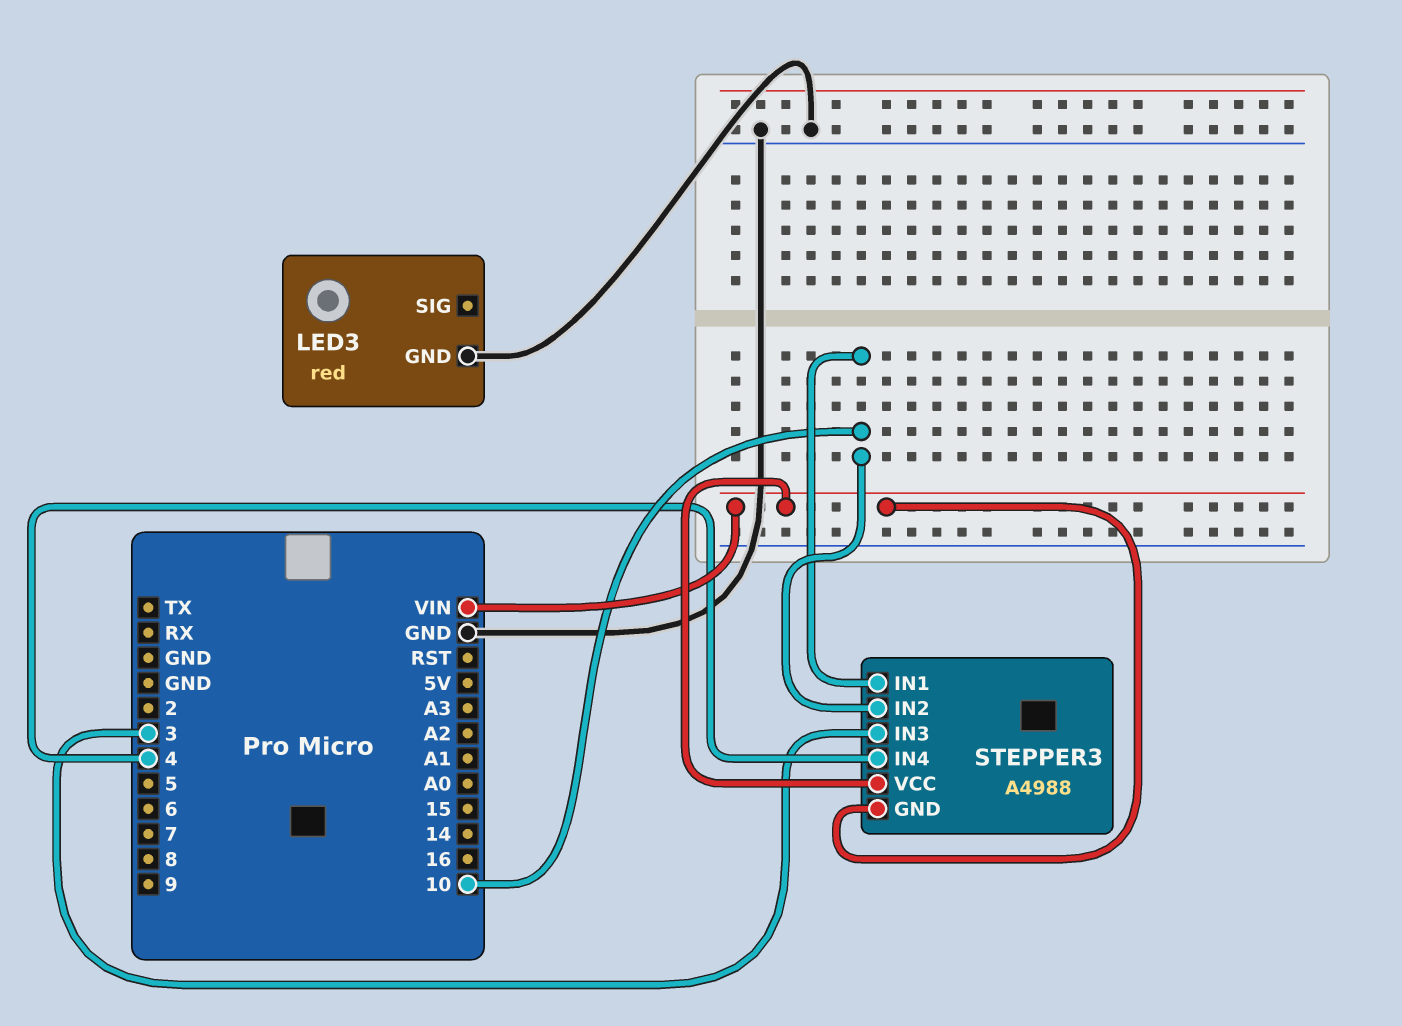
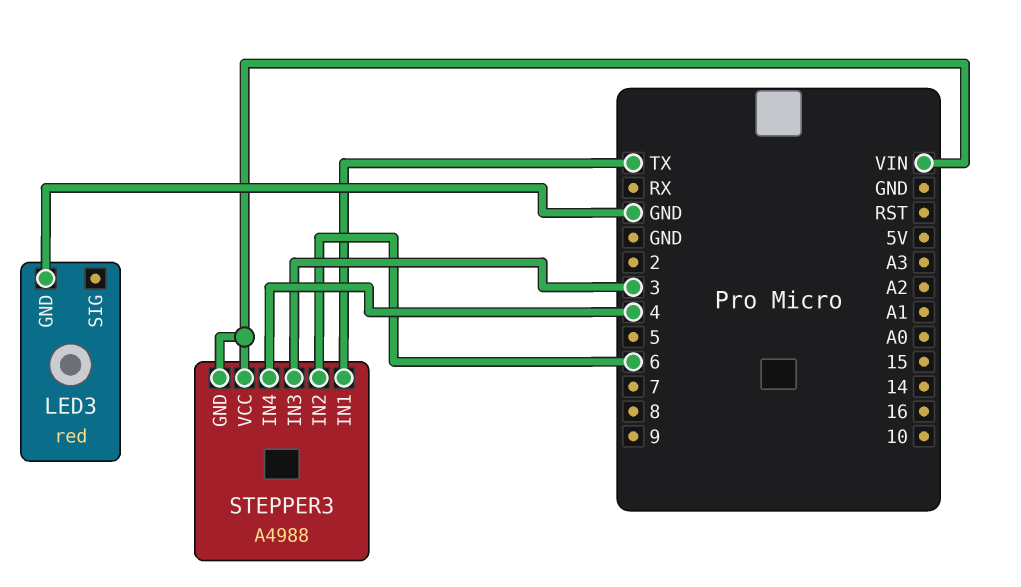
STEPPER3 pin IN1: 10 -> TX
STEPPER3 pin IN2: 10 -> 6

